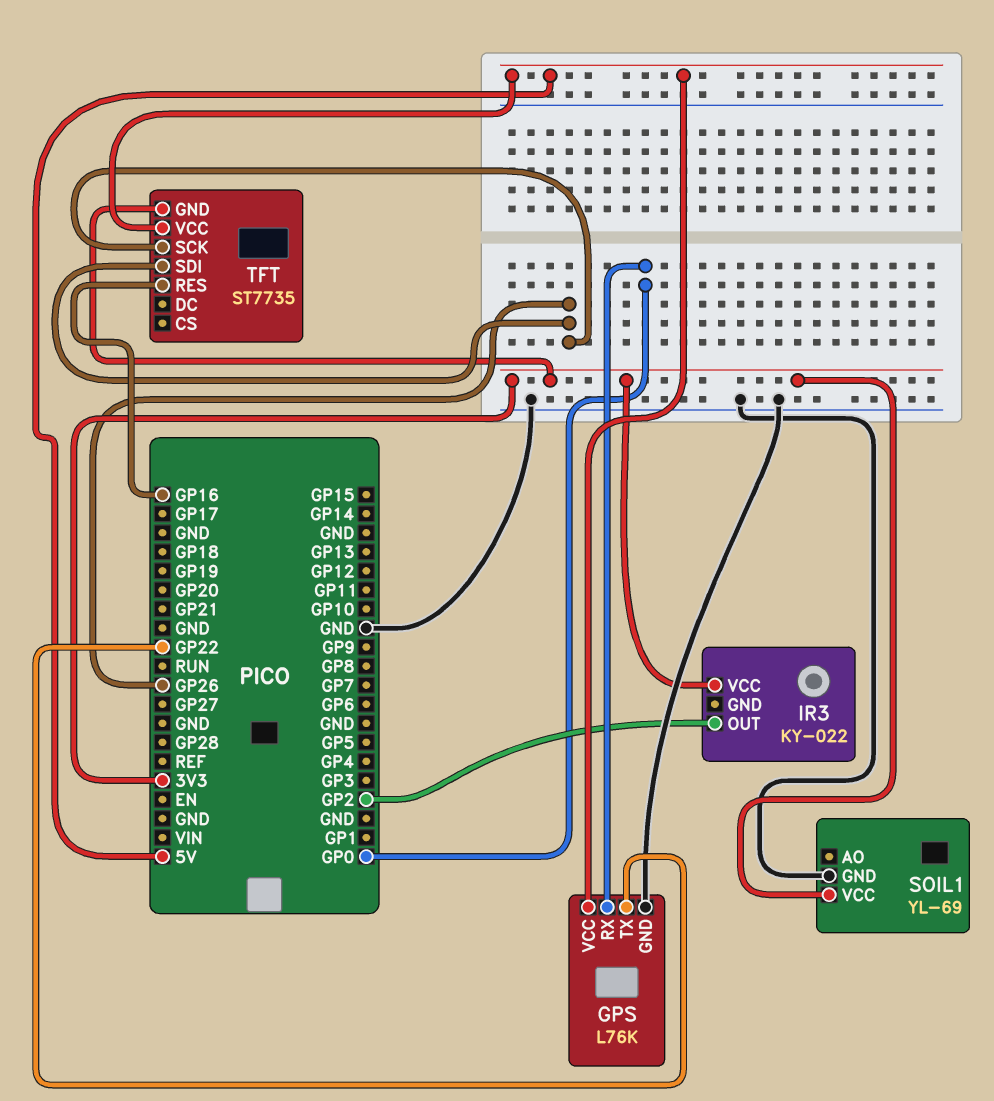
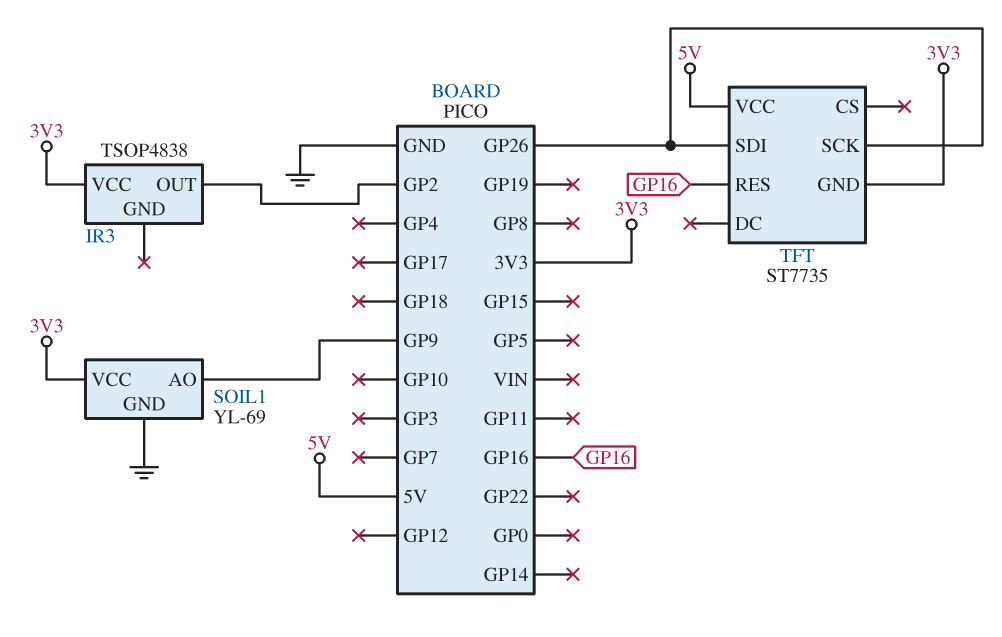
GPS: L76K -> none
GPS pin GND: GND -> none
GPS pin RX: GP0 -> none
GPS pin TX: GP22 -> none
GPS pin VCC: 5V -> none
IR3: KY-022 -> TSOP4838
SOIL1 pin AO: none -> GP9

